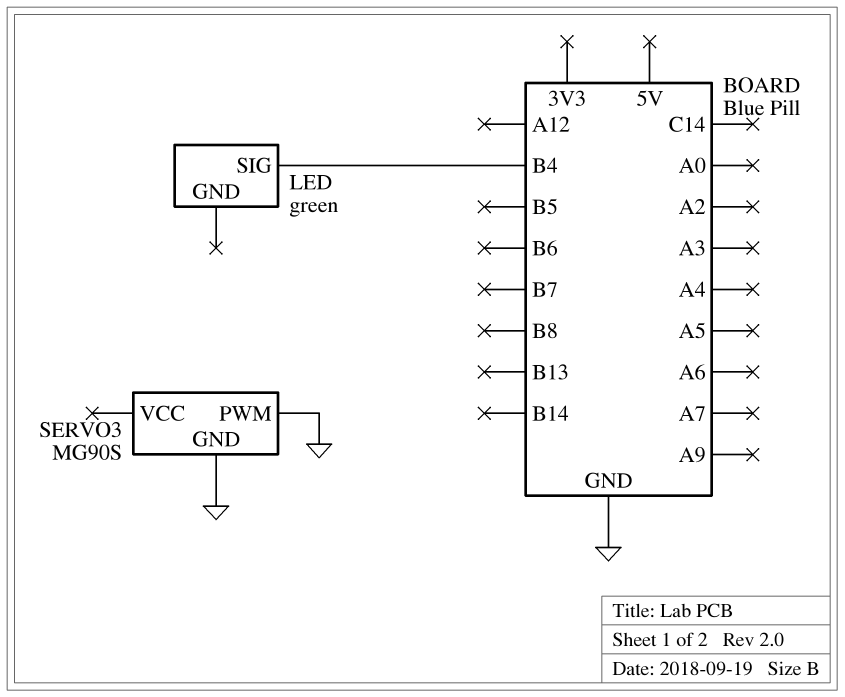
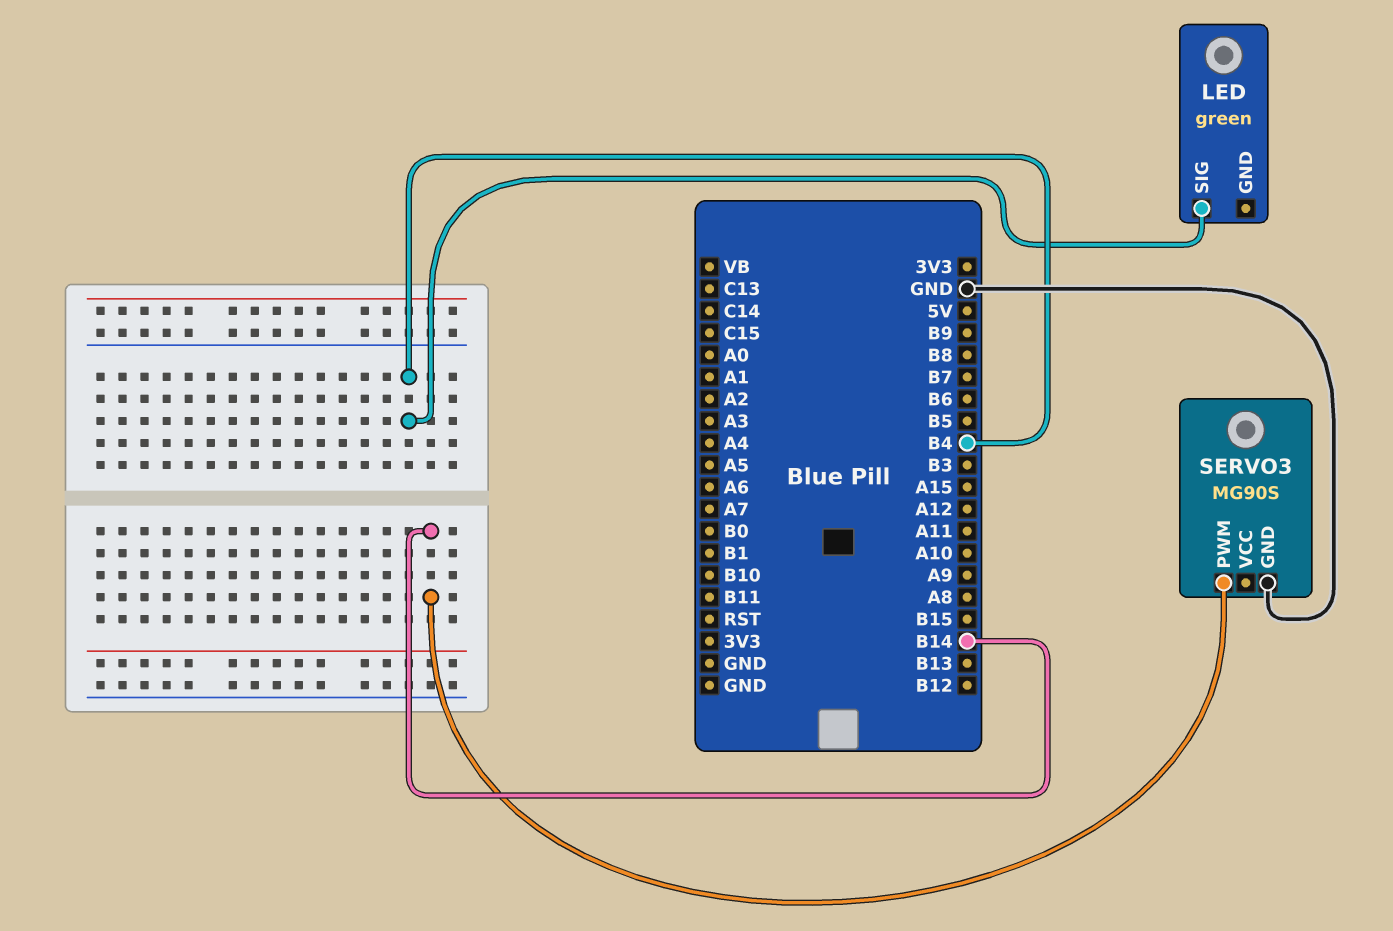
SERVO3 pin PWM: GND -> B14

